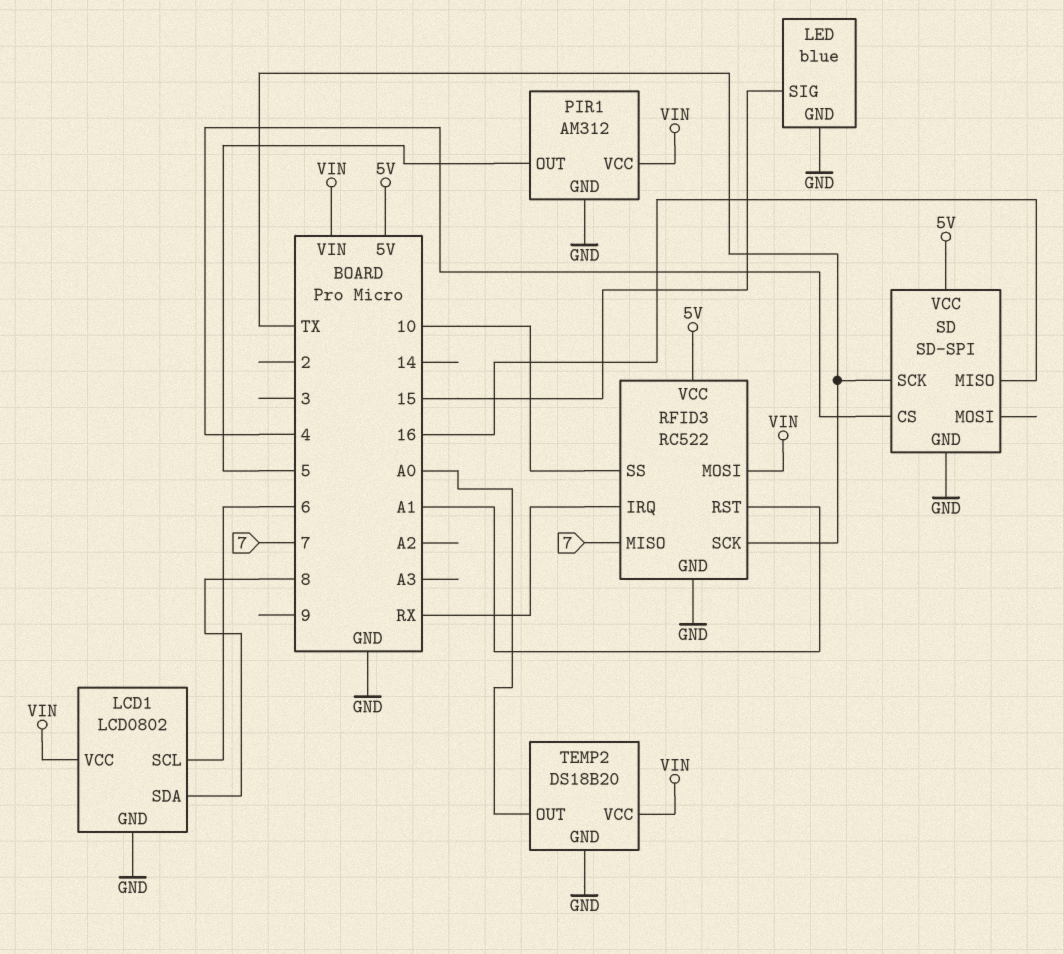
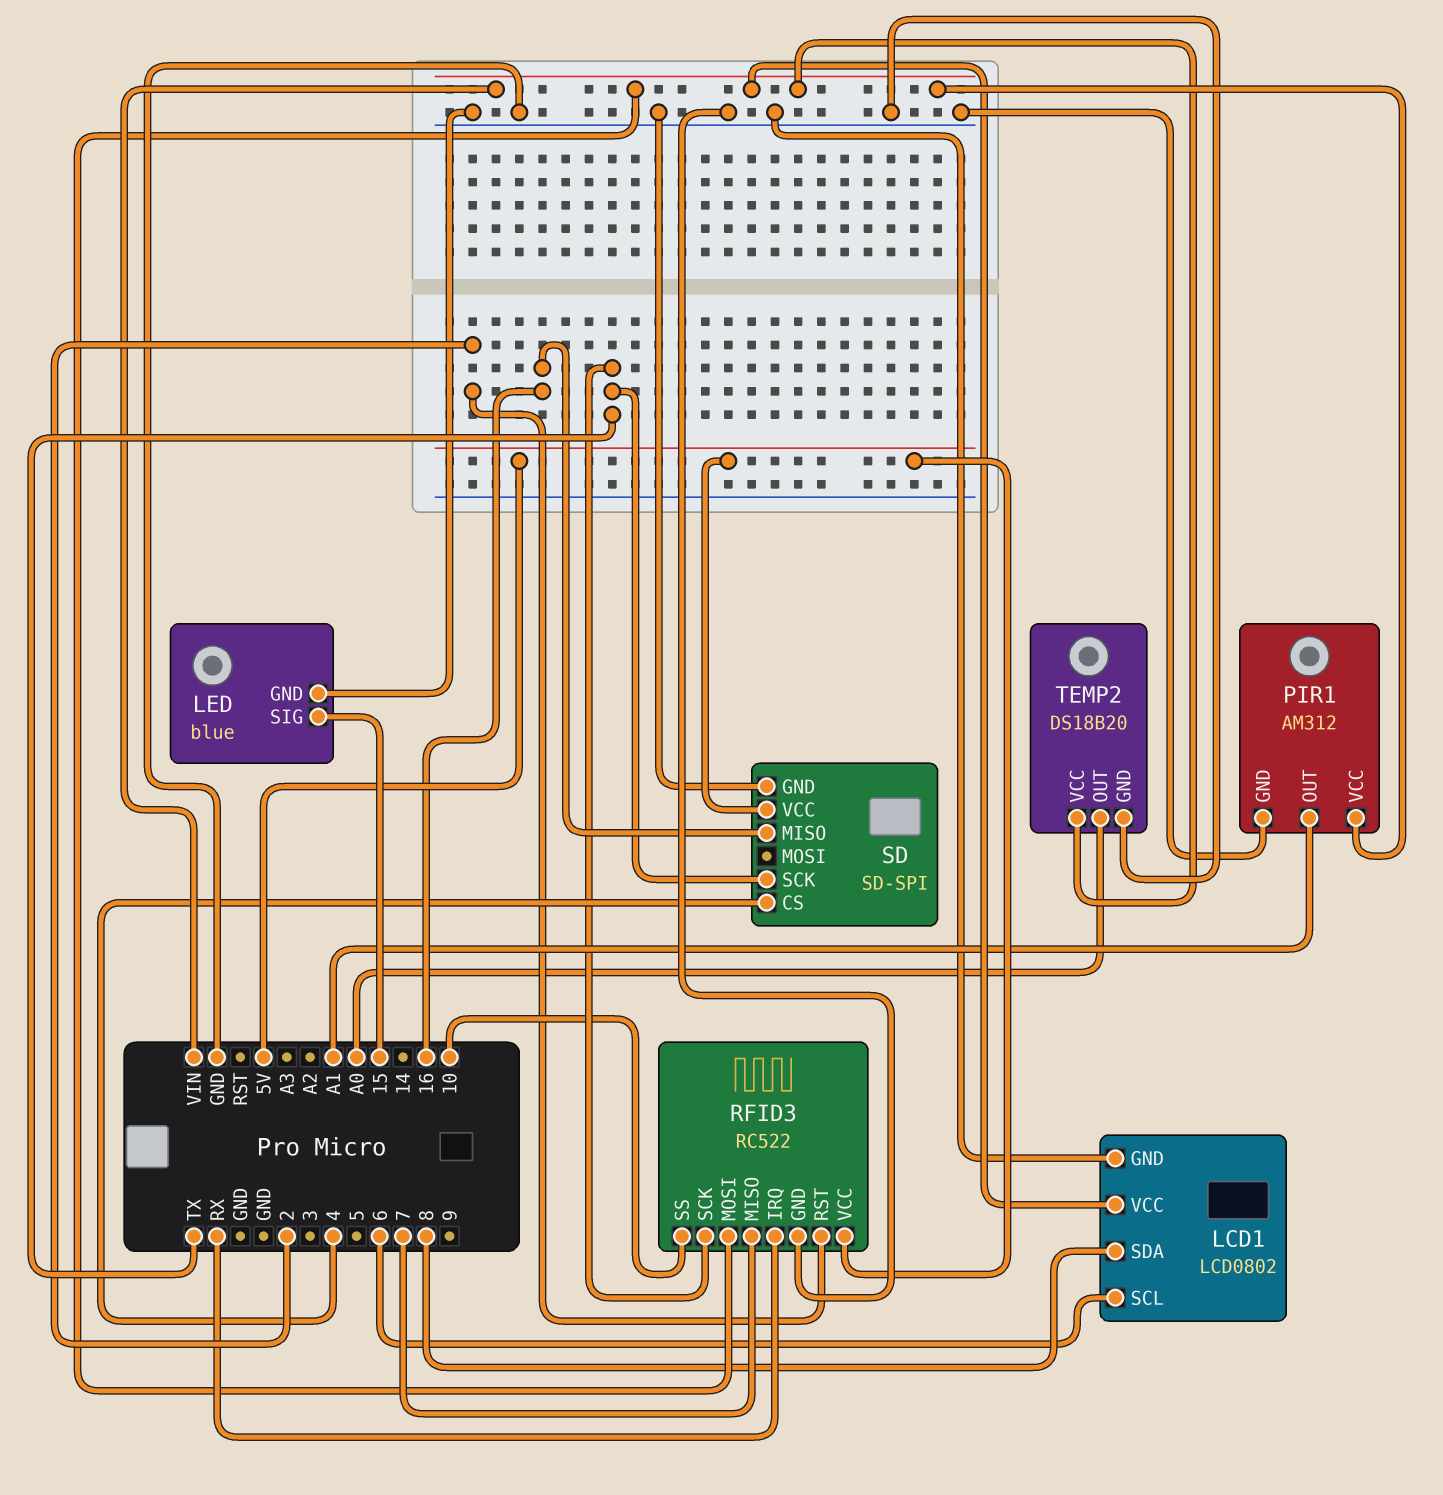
PIR1 pin OUT: 5 -> A1
RFID3 pin RST: A1 -> 2

